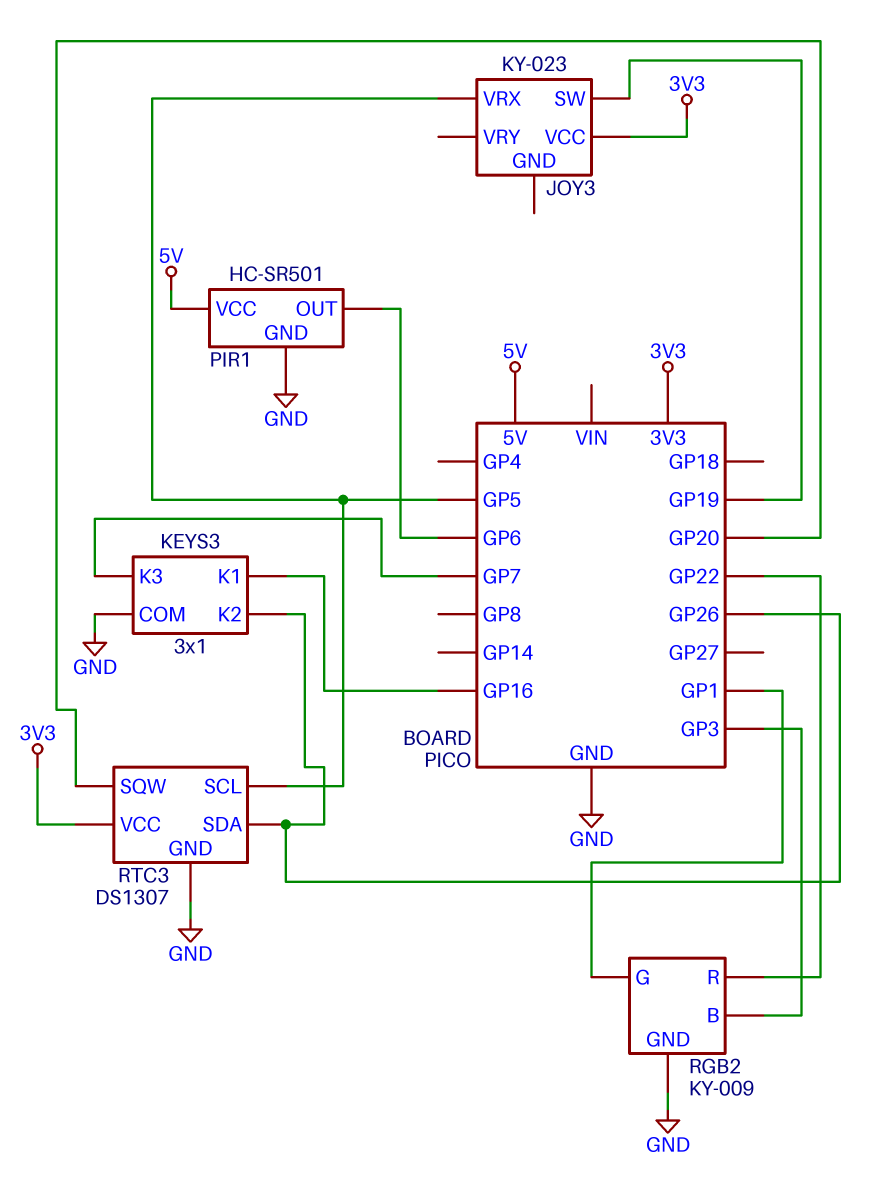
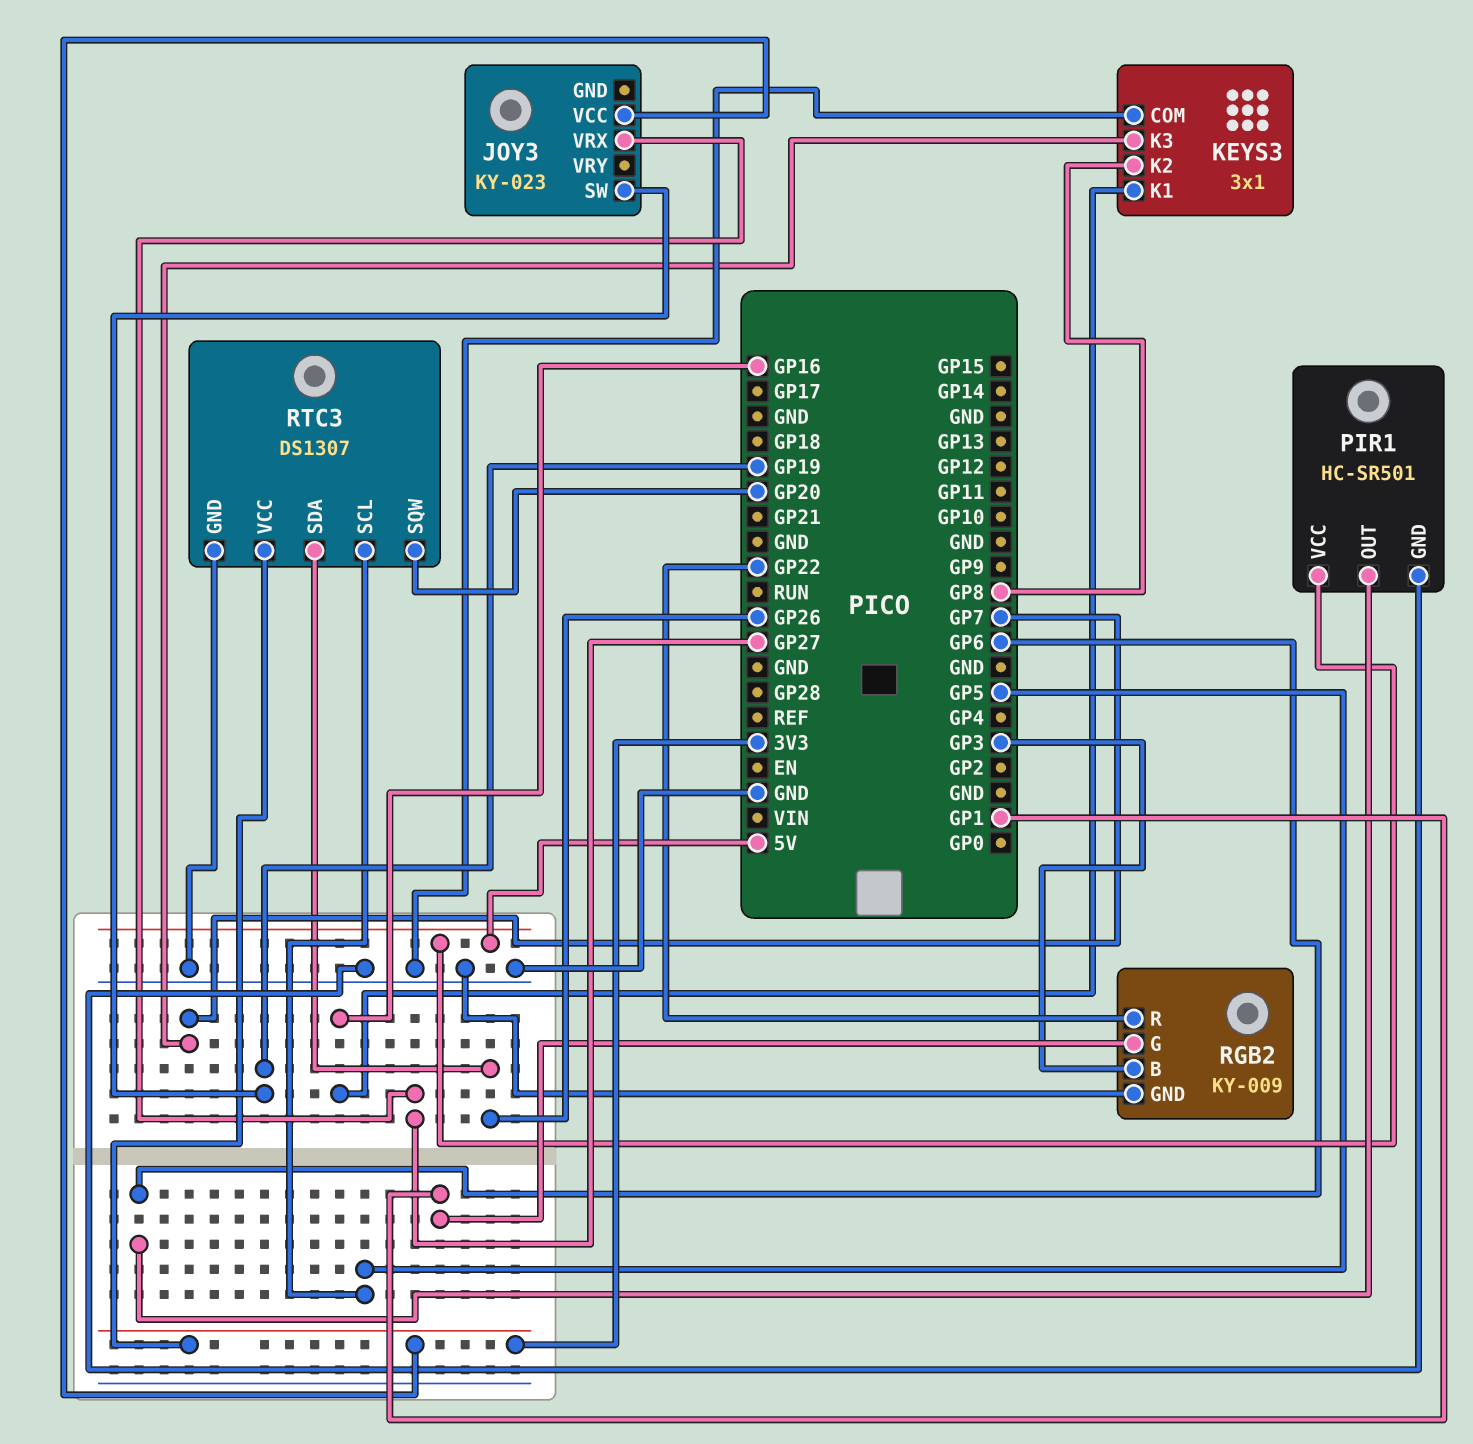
JOY3 pin VRX: GP5 -> GP27
KEYS3 pin K2: GP26 -> GP8

